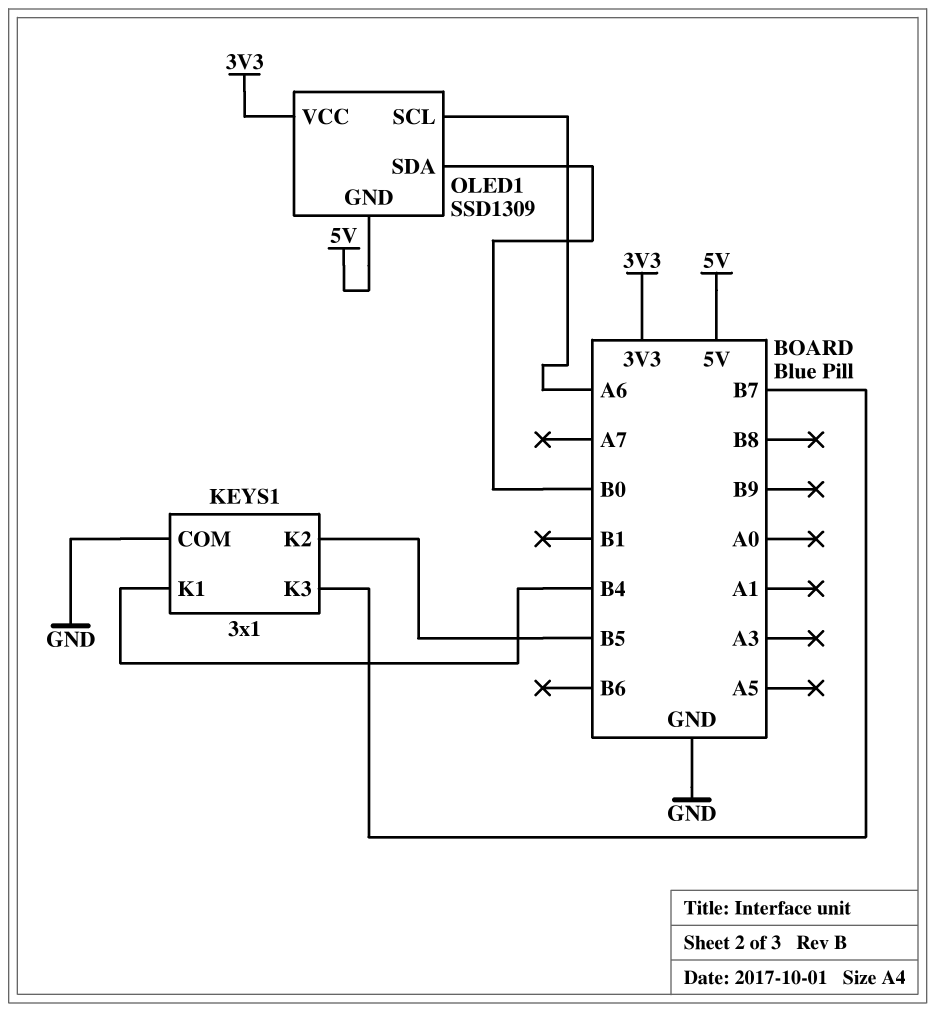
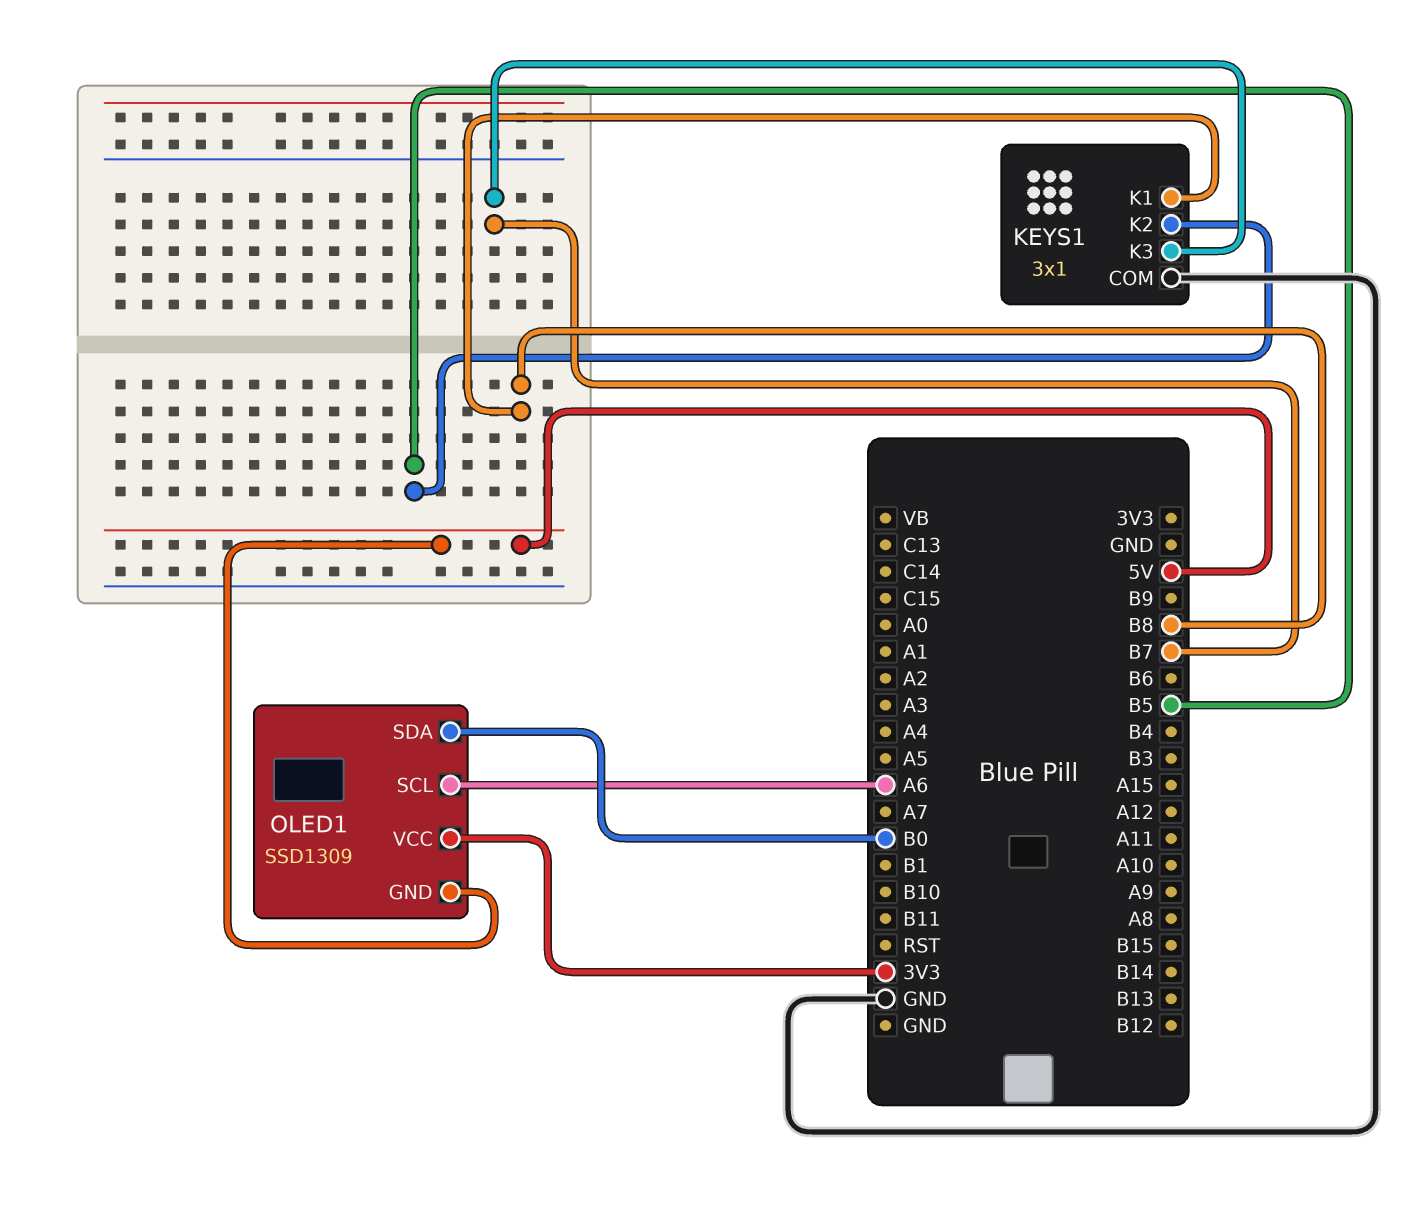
KEYS1 pin K1: B4 -> B8

